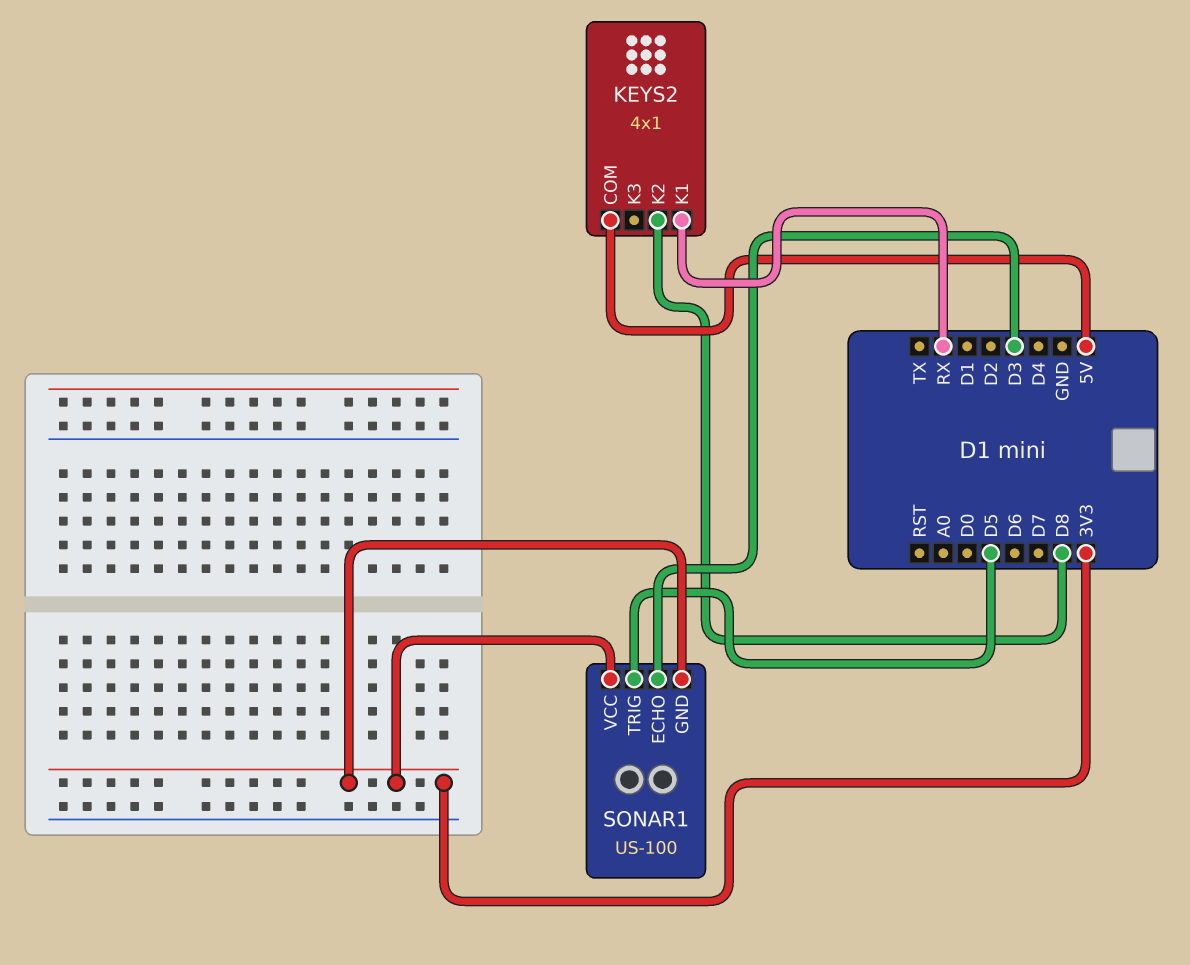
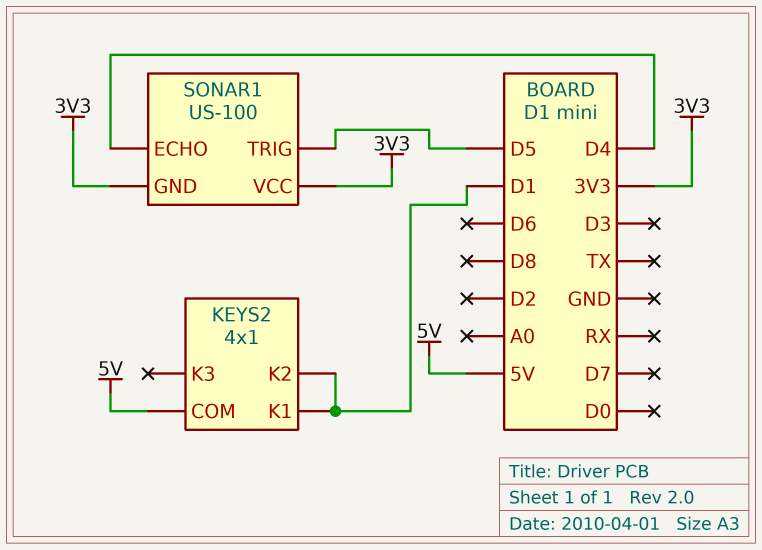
KEYS2 pin K1: RX -> D1
KEYS2 pin K2: D8 -> D1
SONAR1 pin ECHO: D3 -> D4

